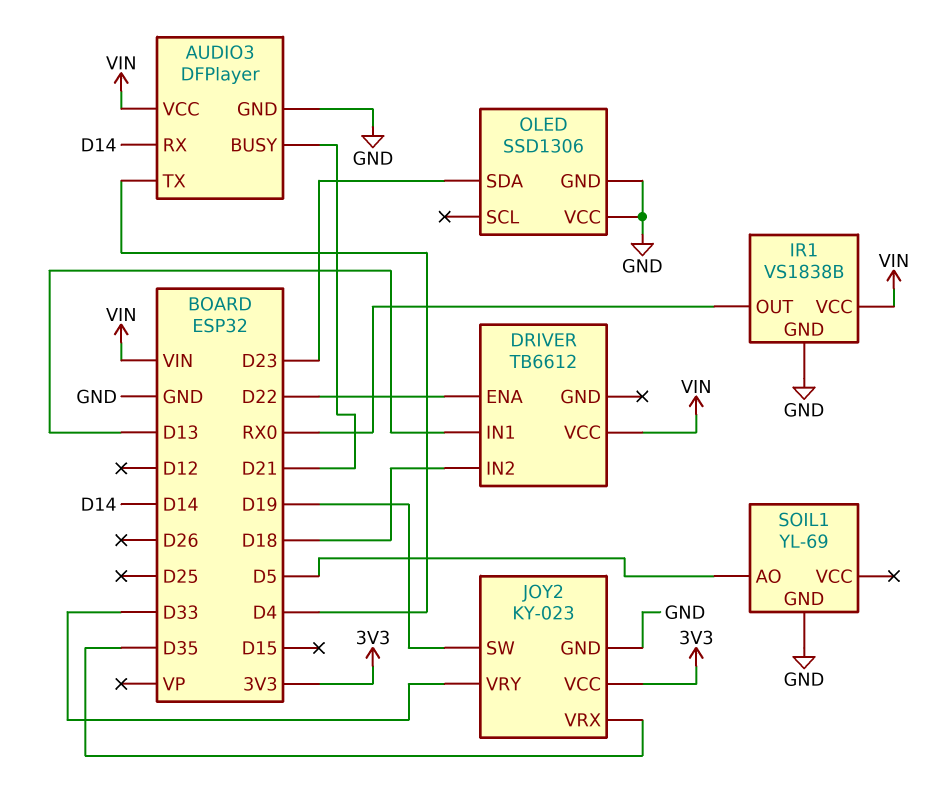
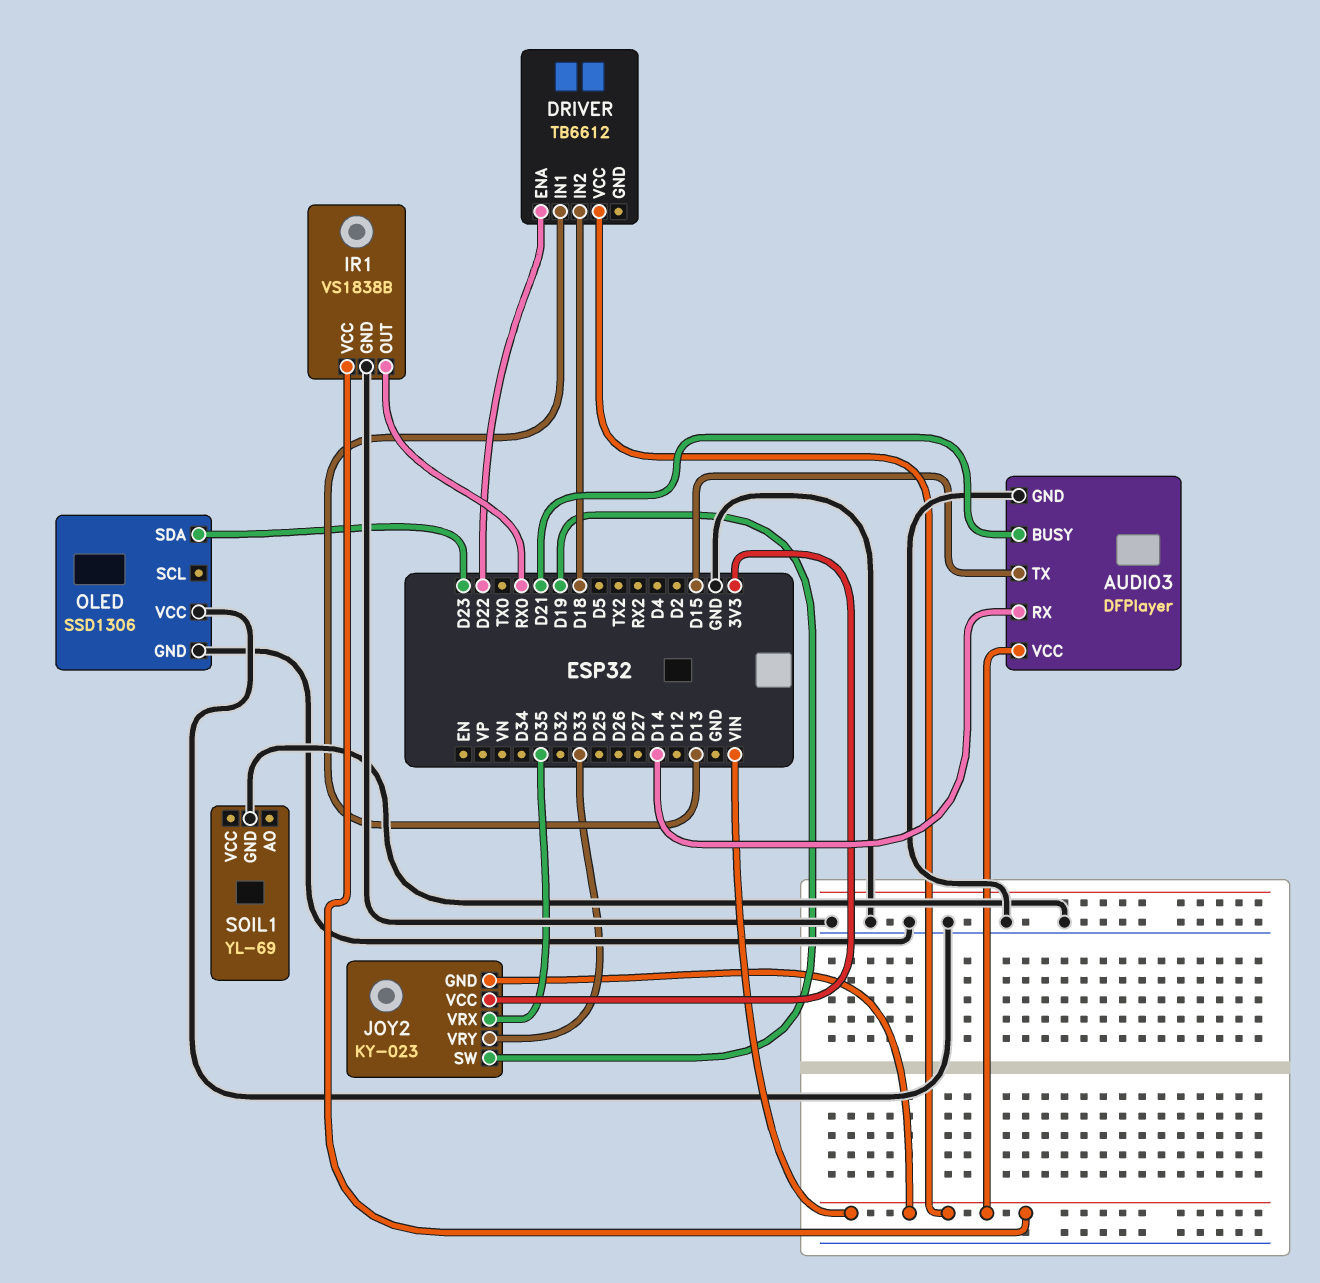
AUDIO3 pin TX: D4 -> D15
JOY2 pin GND: GND -> VIN
SOIL1 pin AO: D5 -> none

